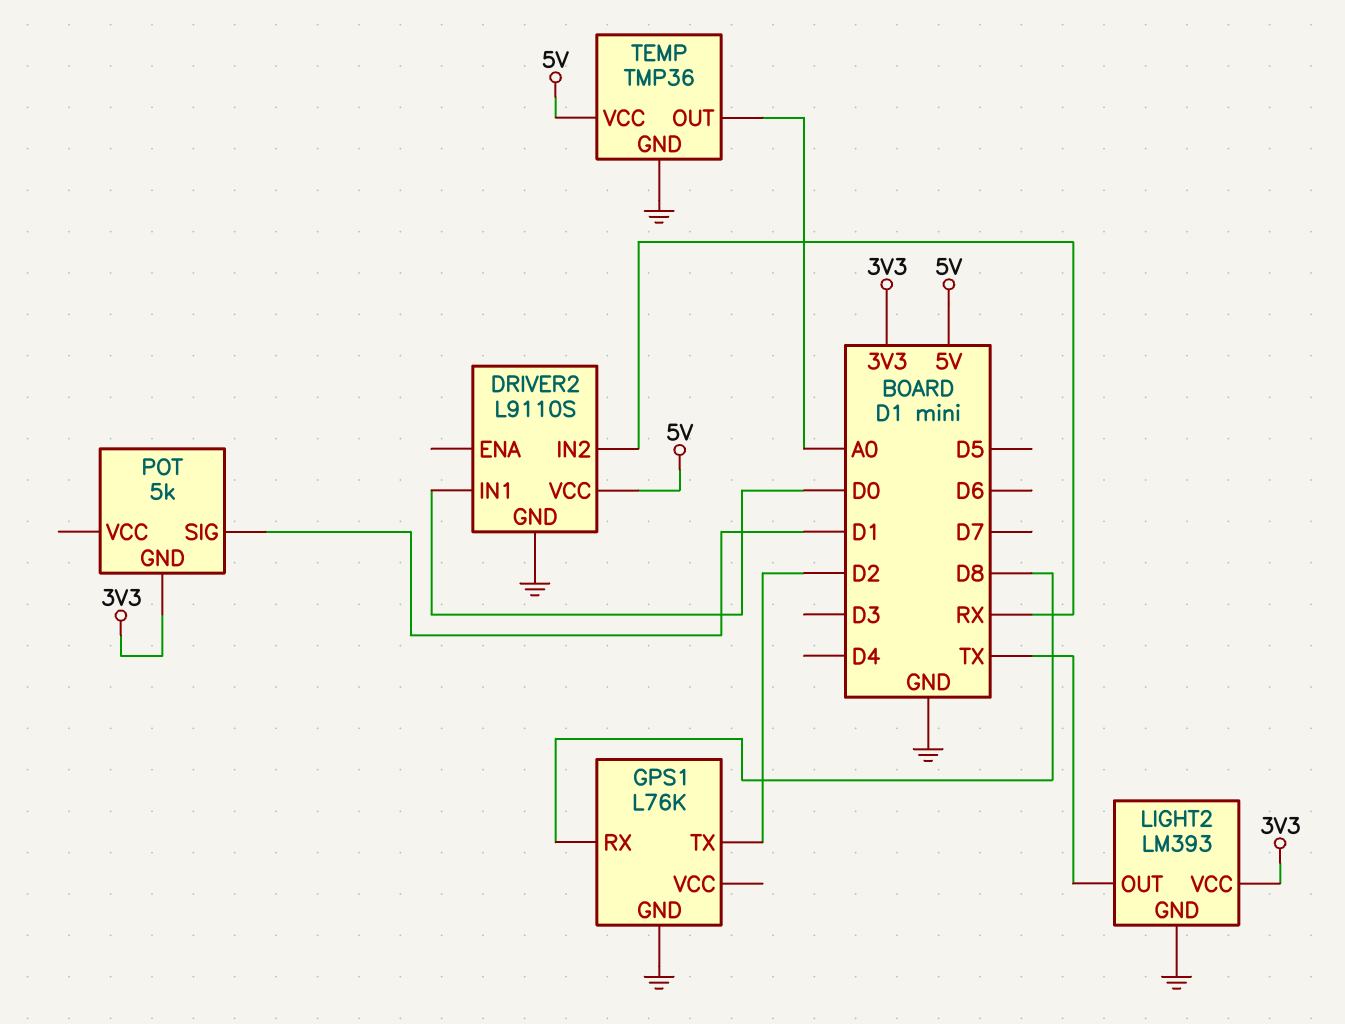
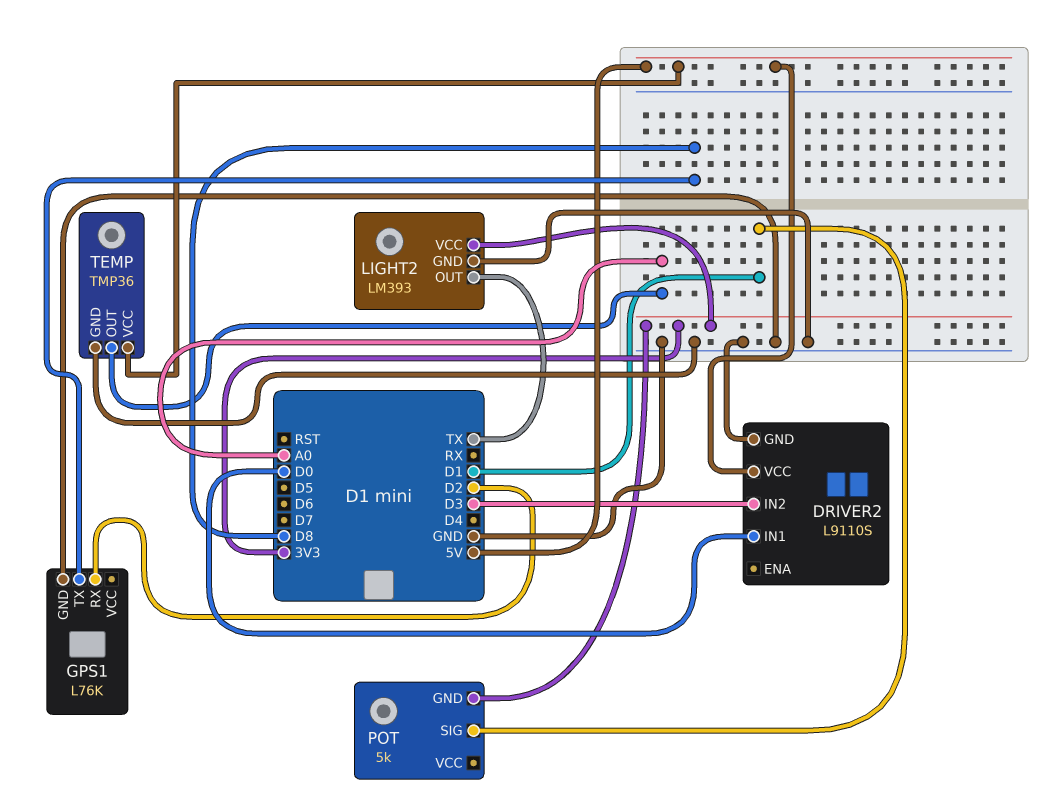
DRIVER2 pin IN2: RX -> D3
GPS1 pin RX: D8 -> D2
GPS1 pin TX: D2 -> D8

